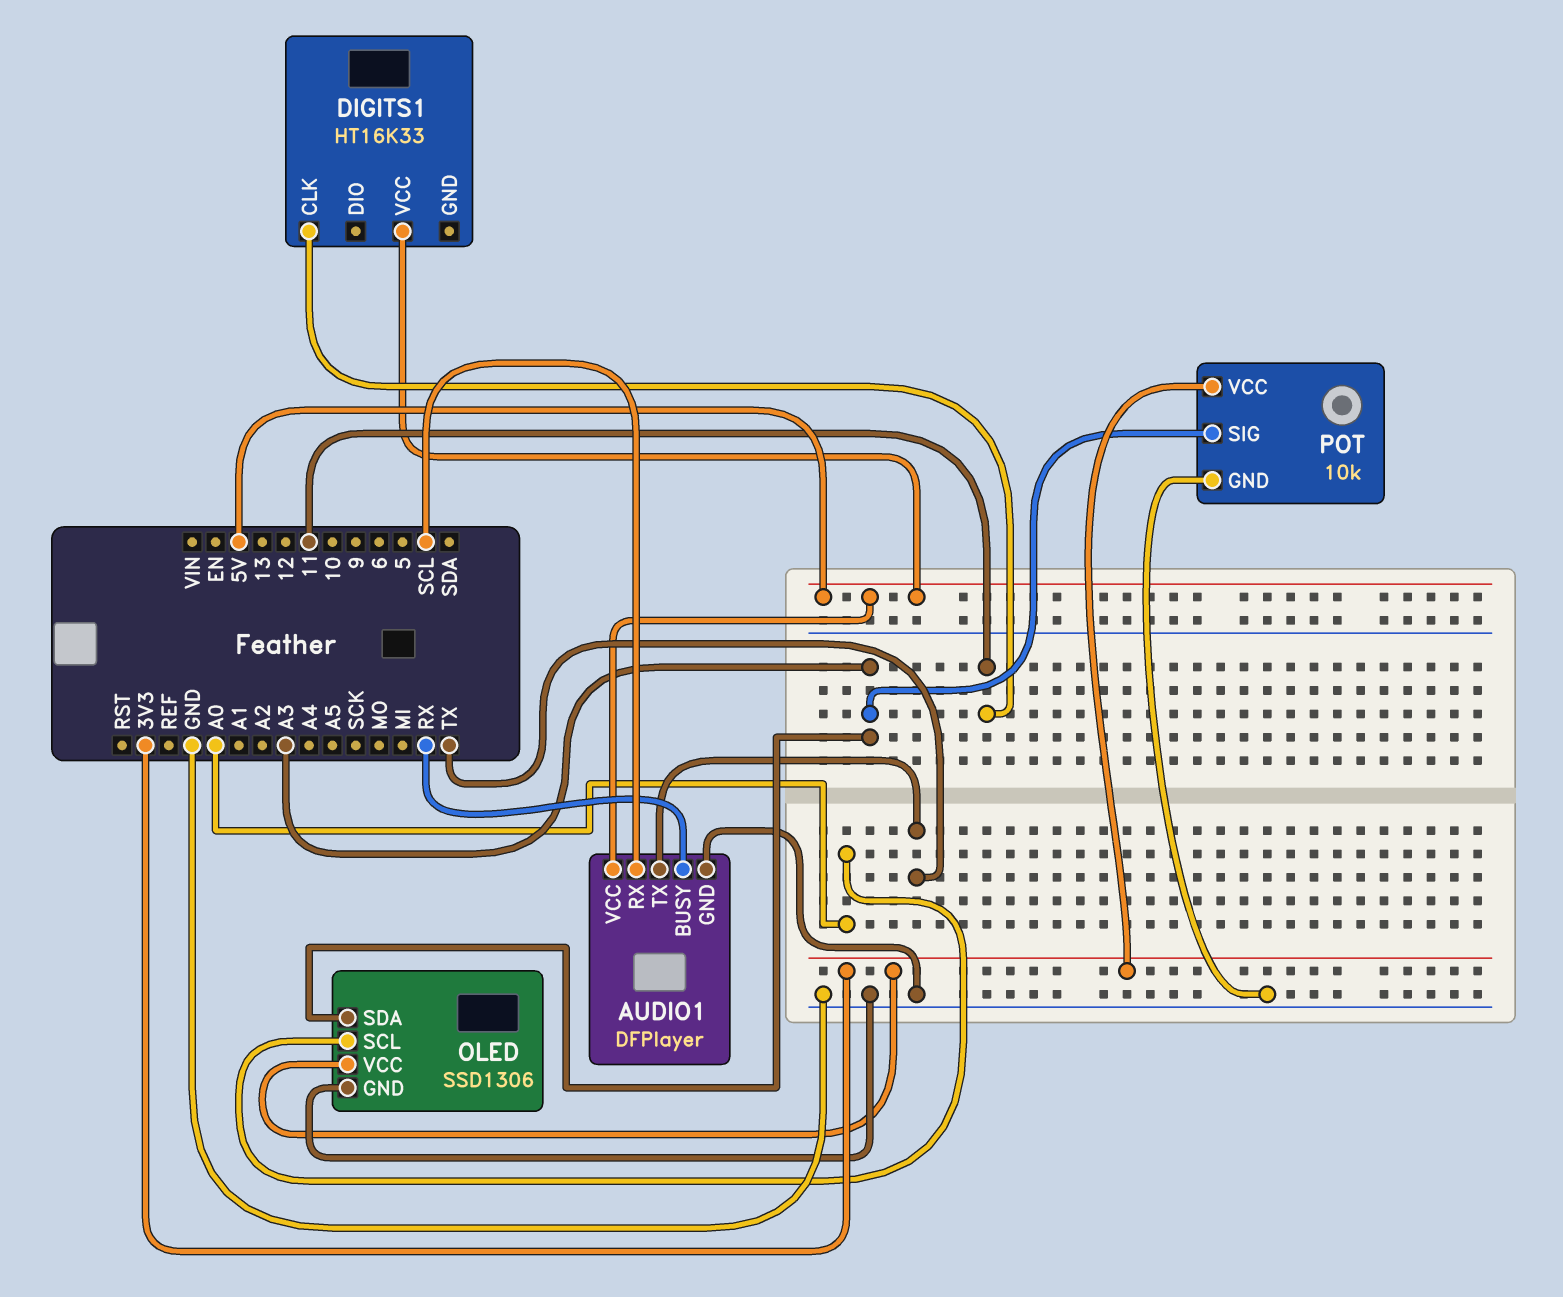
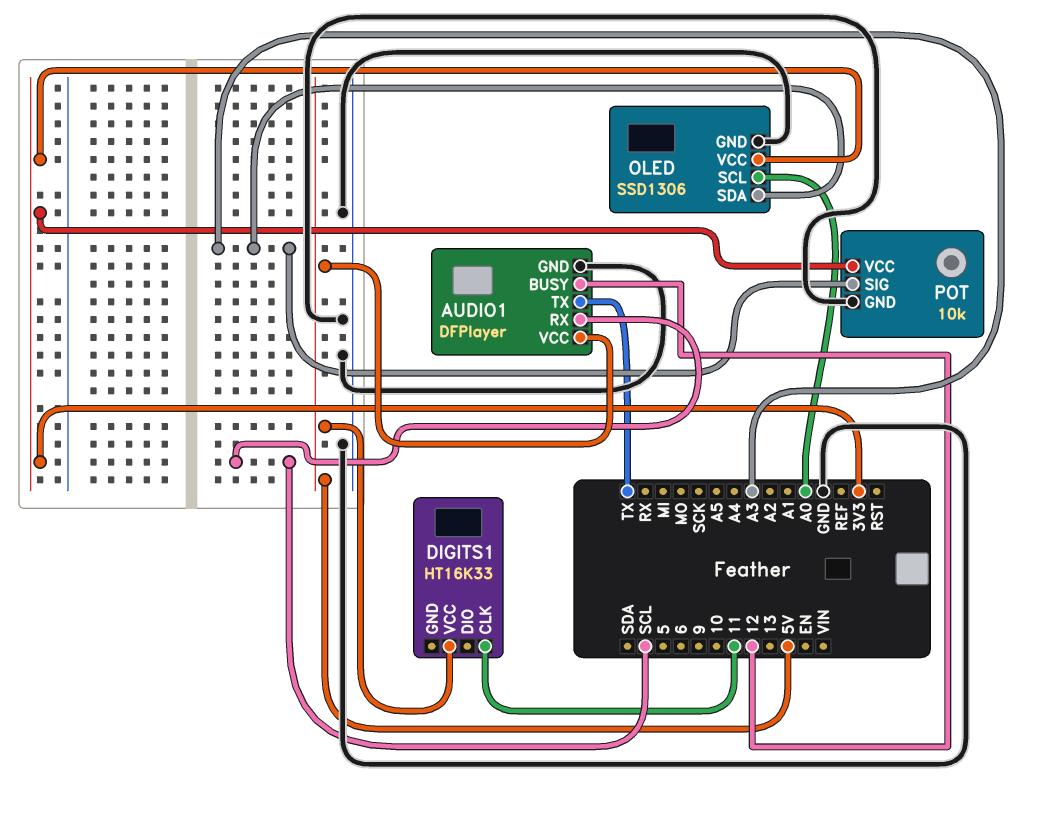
AUDIO1 pin BUSY: RX -> 12

